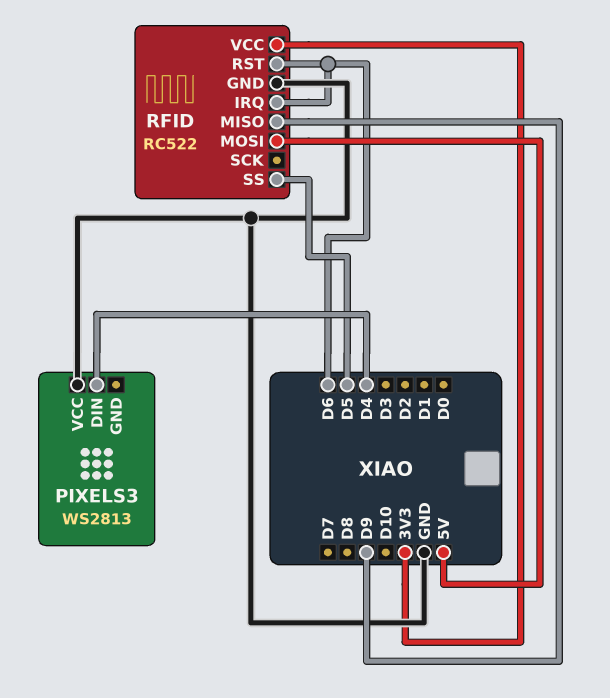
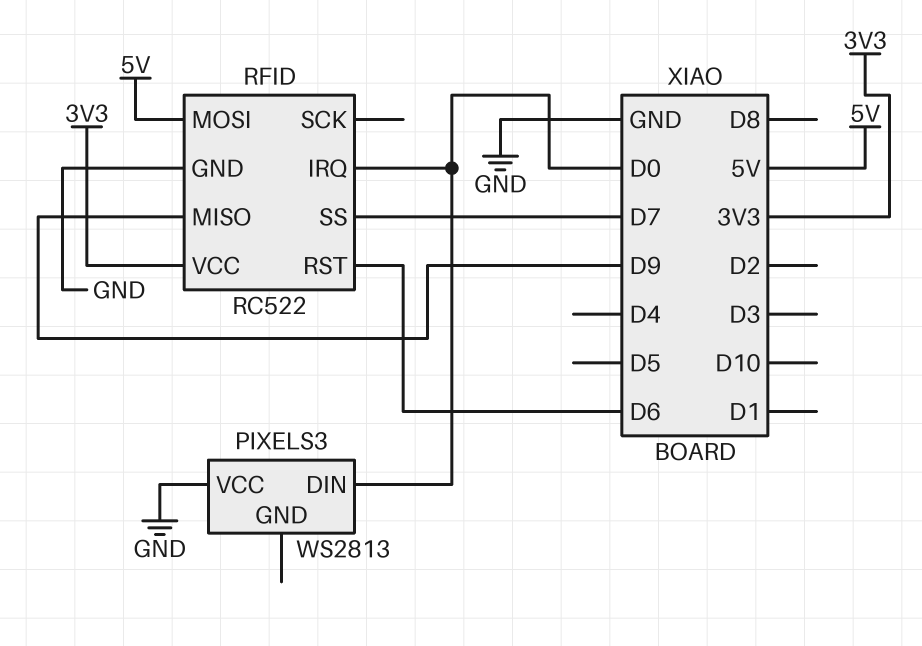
PIXELS3 pin DIN: D4 -> D0
RFID pin IRQ: D6 -> D0
RFID pin SS: D5 -> D7

